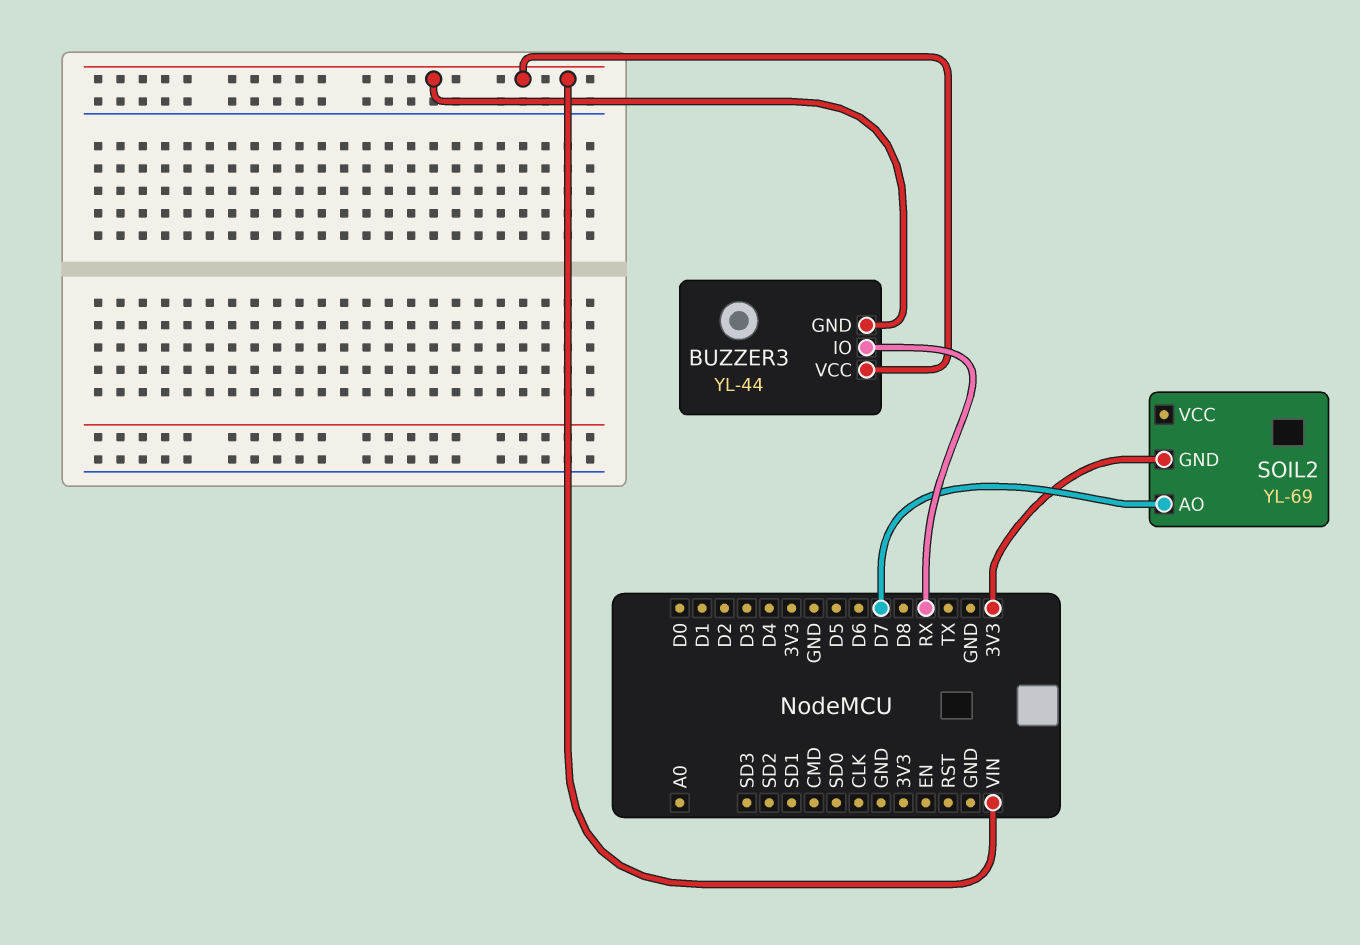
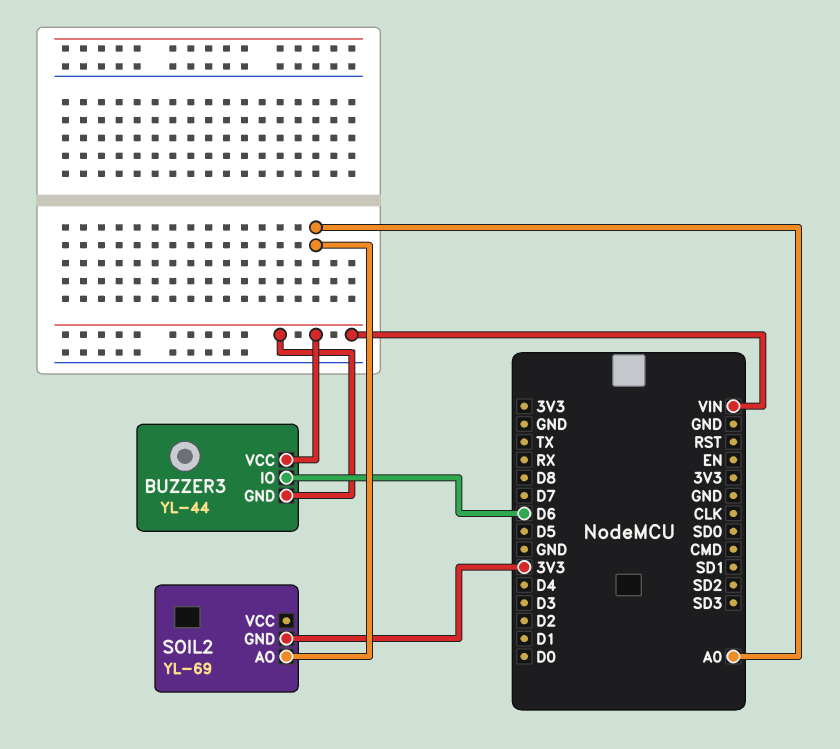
BUZZER3 pin IO: RX -> D6
SOIL2 pin AO: D7 -> A0

